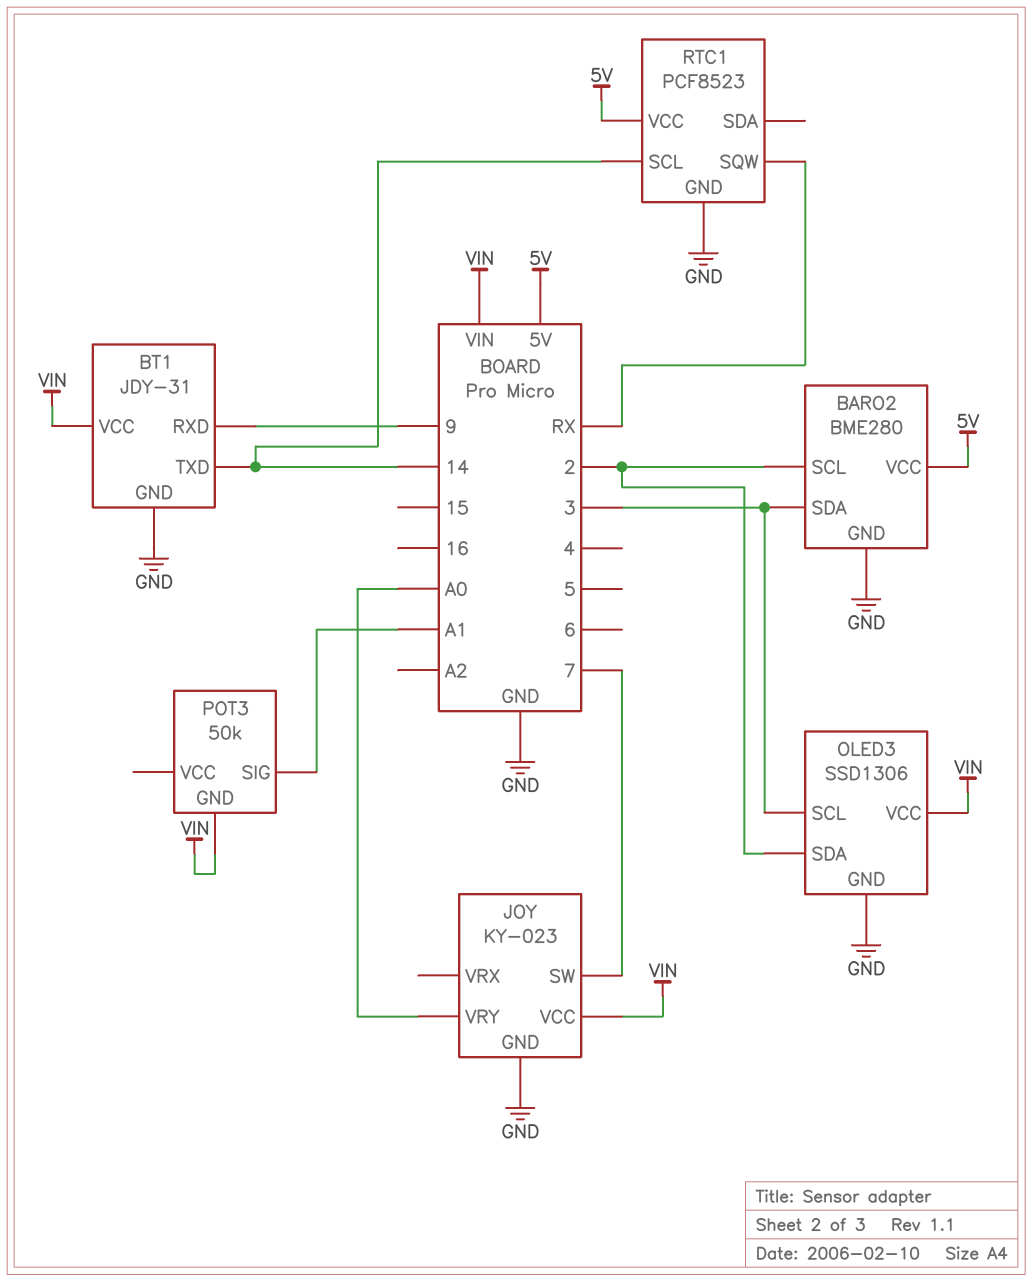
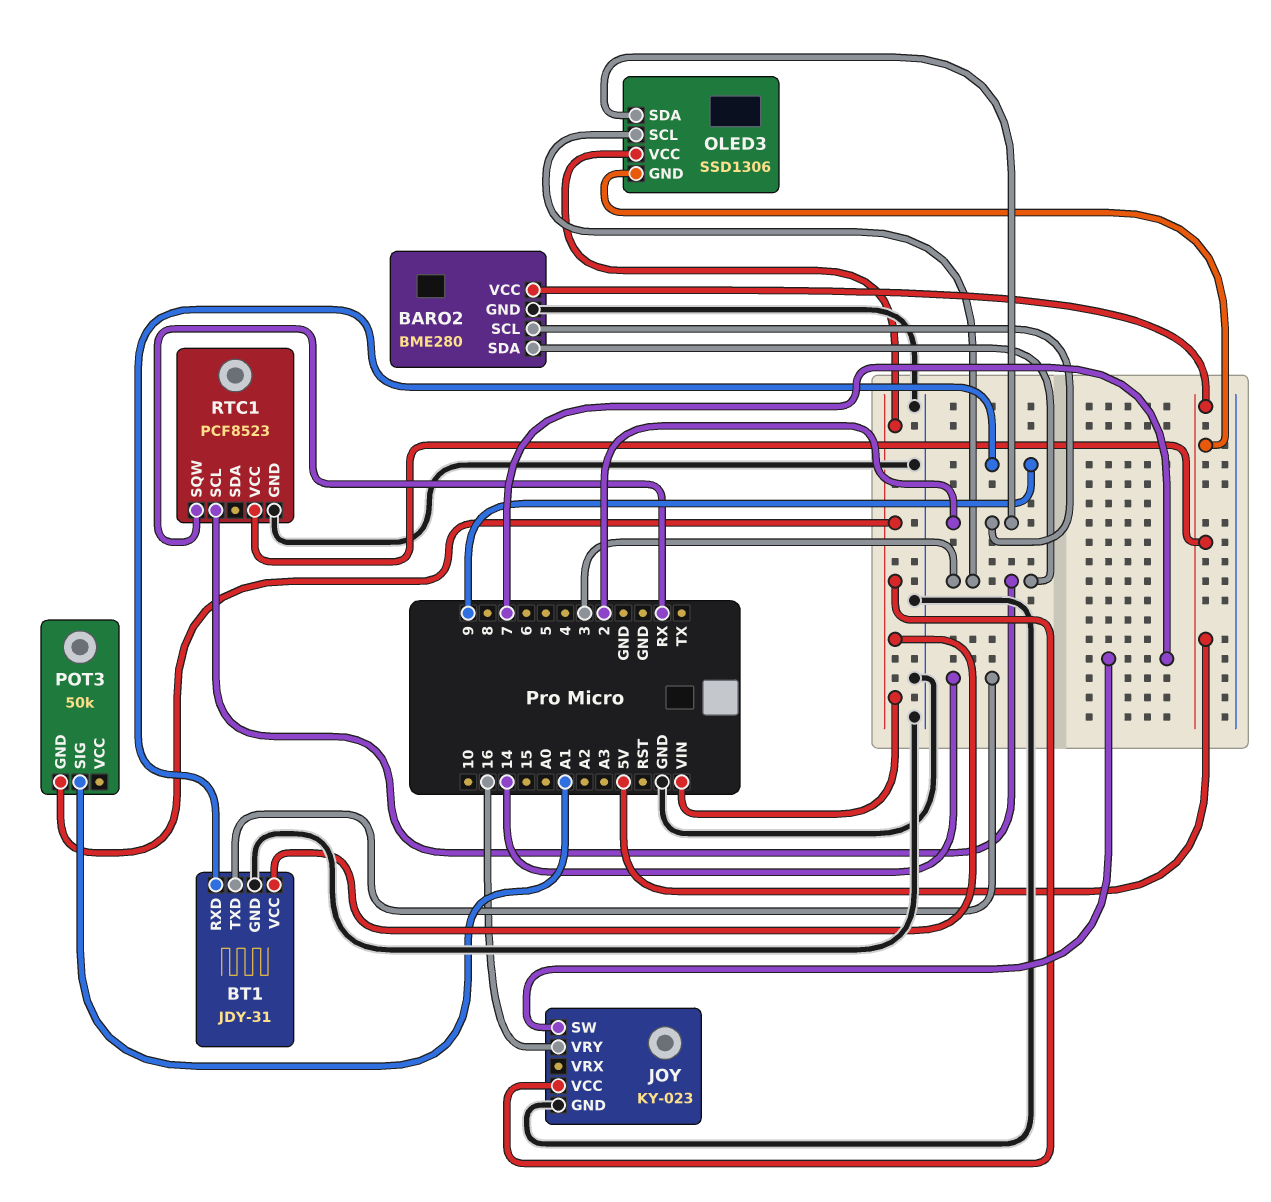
JOY pin VRY: A0 -> 16
OLED3 pin GND: GND -> 5V
RTC1 pin SCL: 14 -> 3

